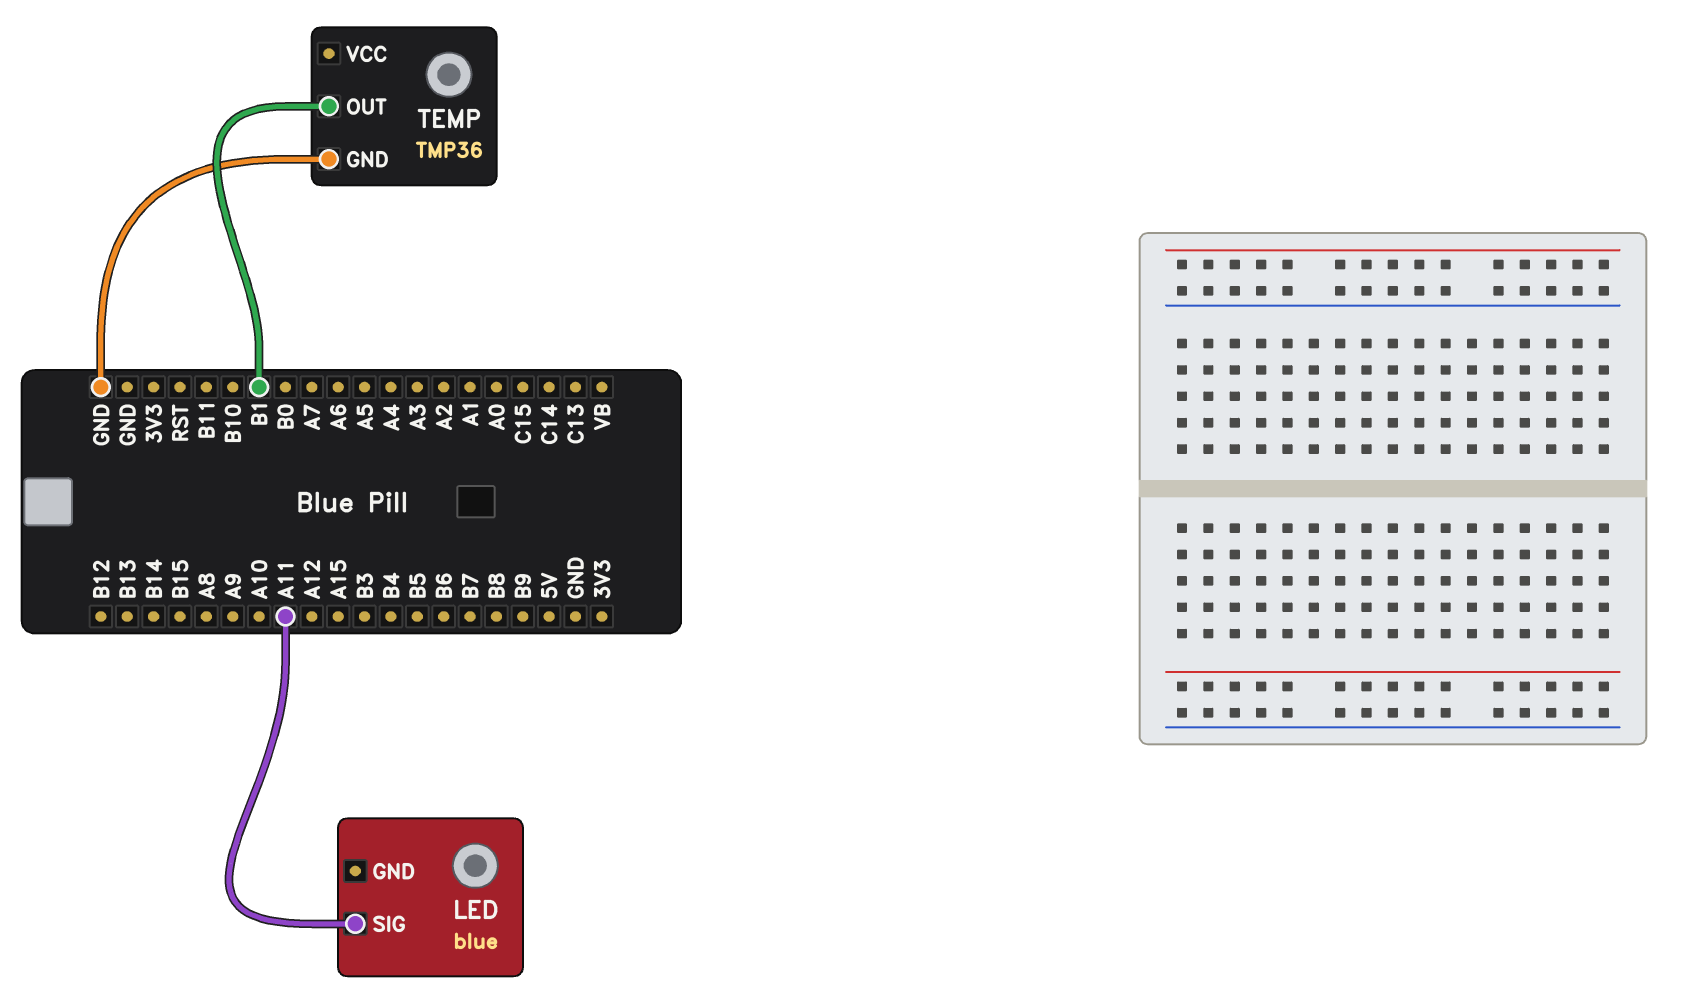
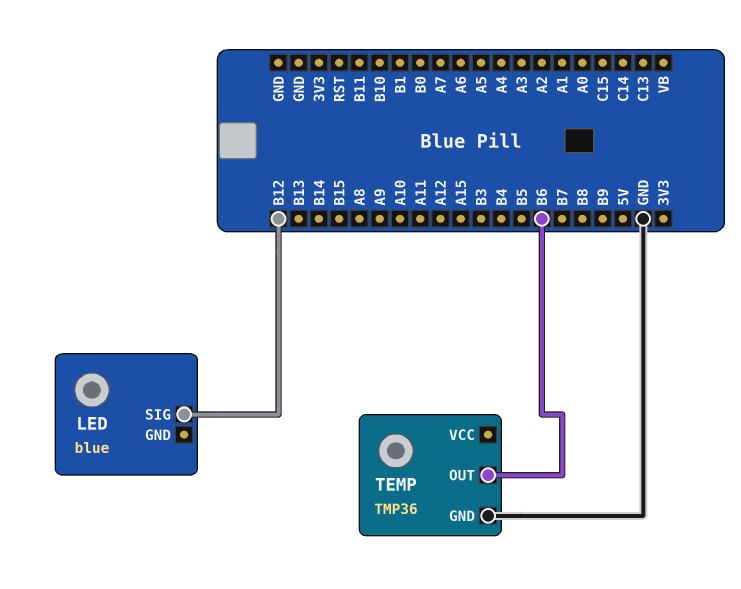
LED pin SIG: A11 -> B12
TEMP pin OUT: B1 -> B6

